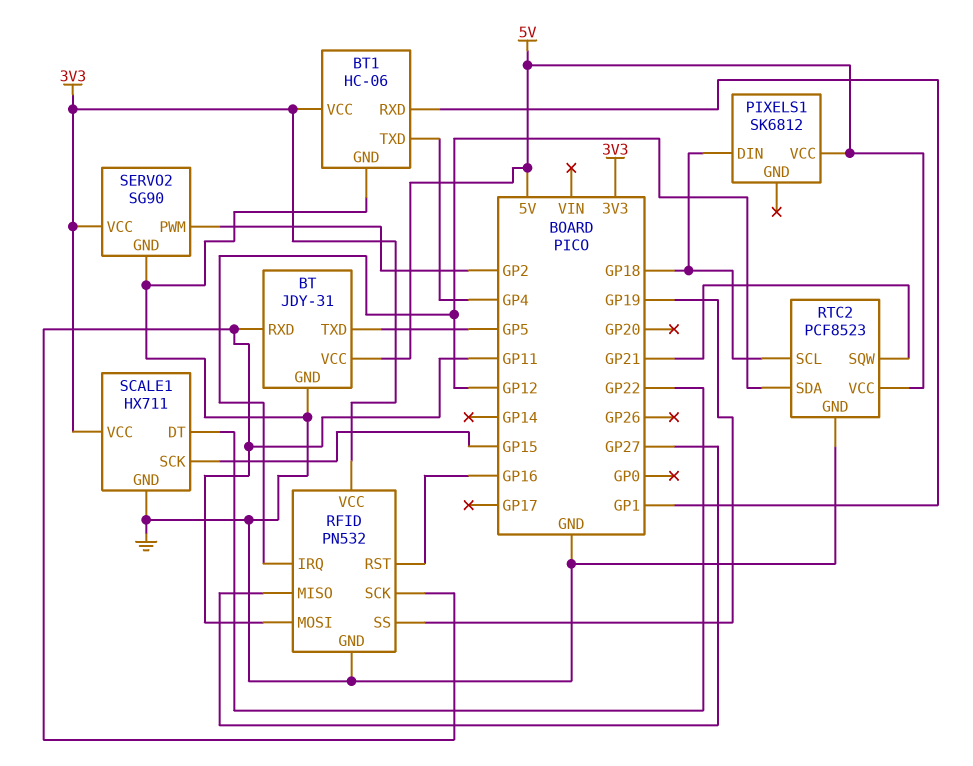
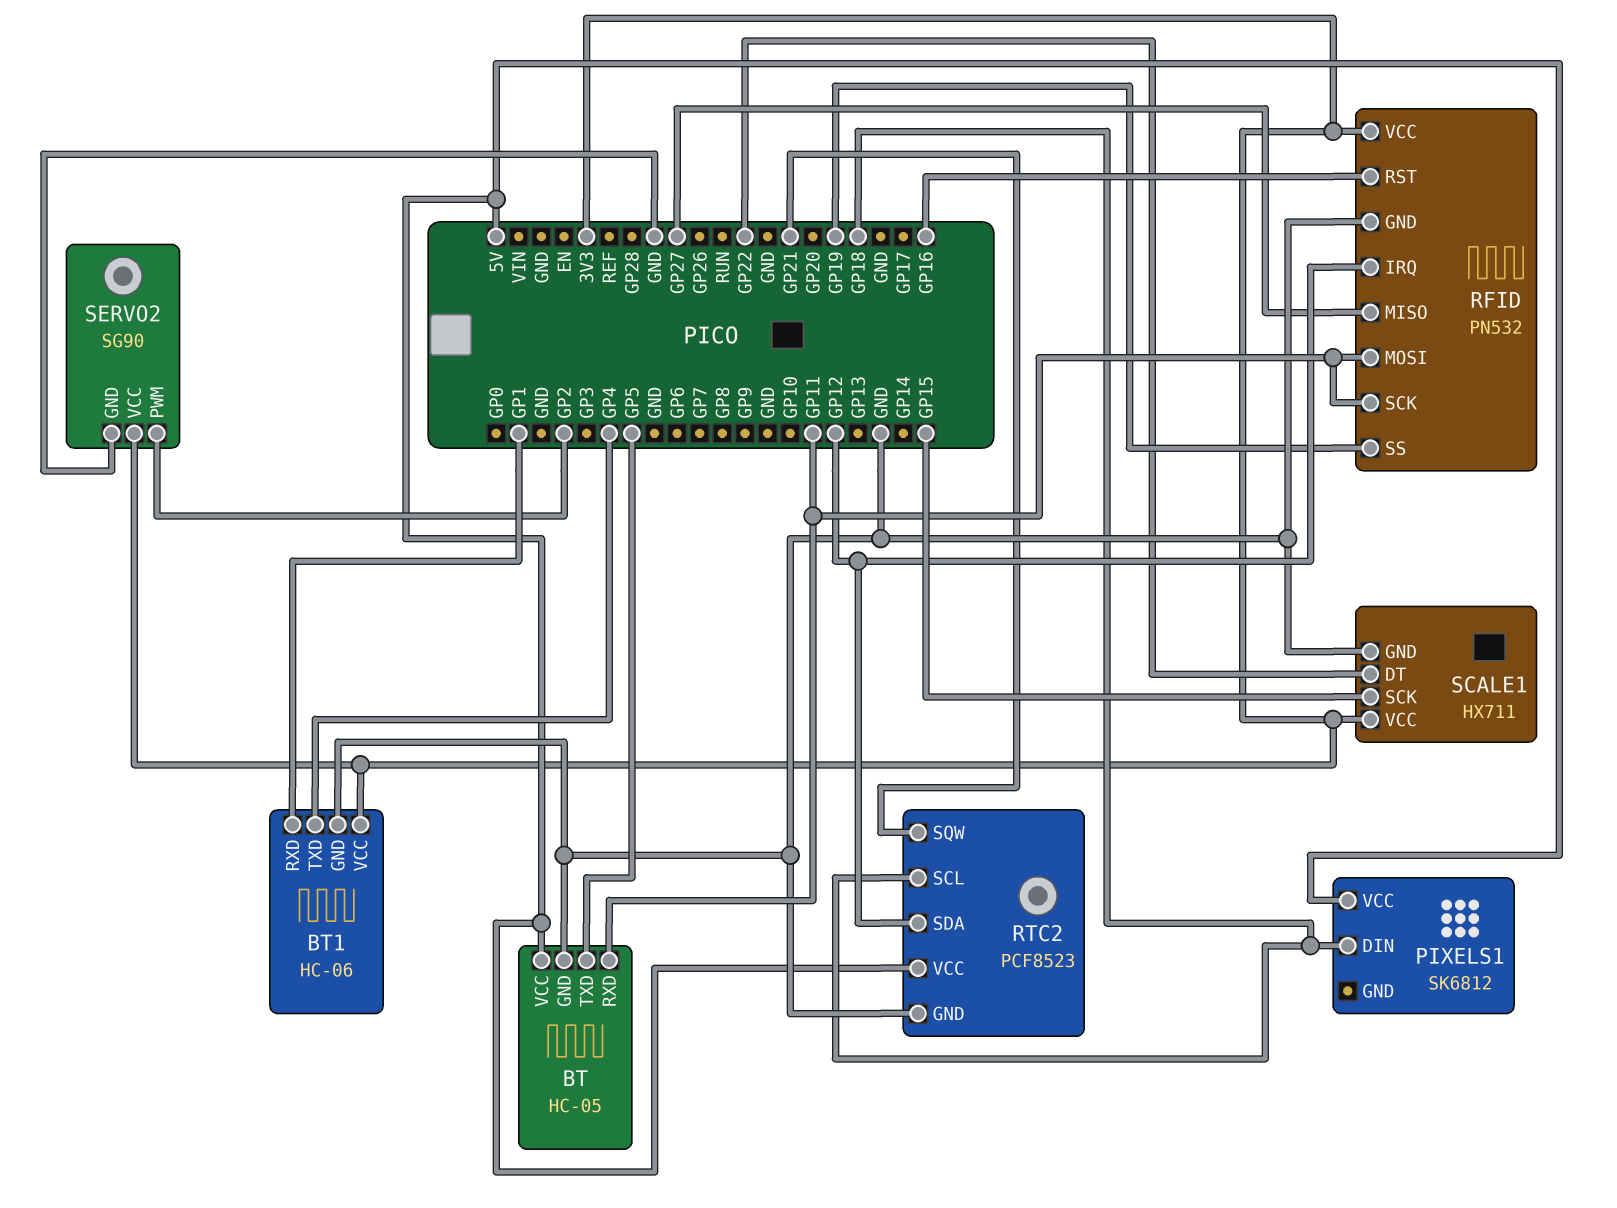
BT: JDY-31 -> HC-05

